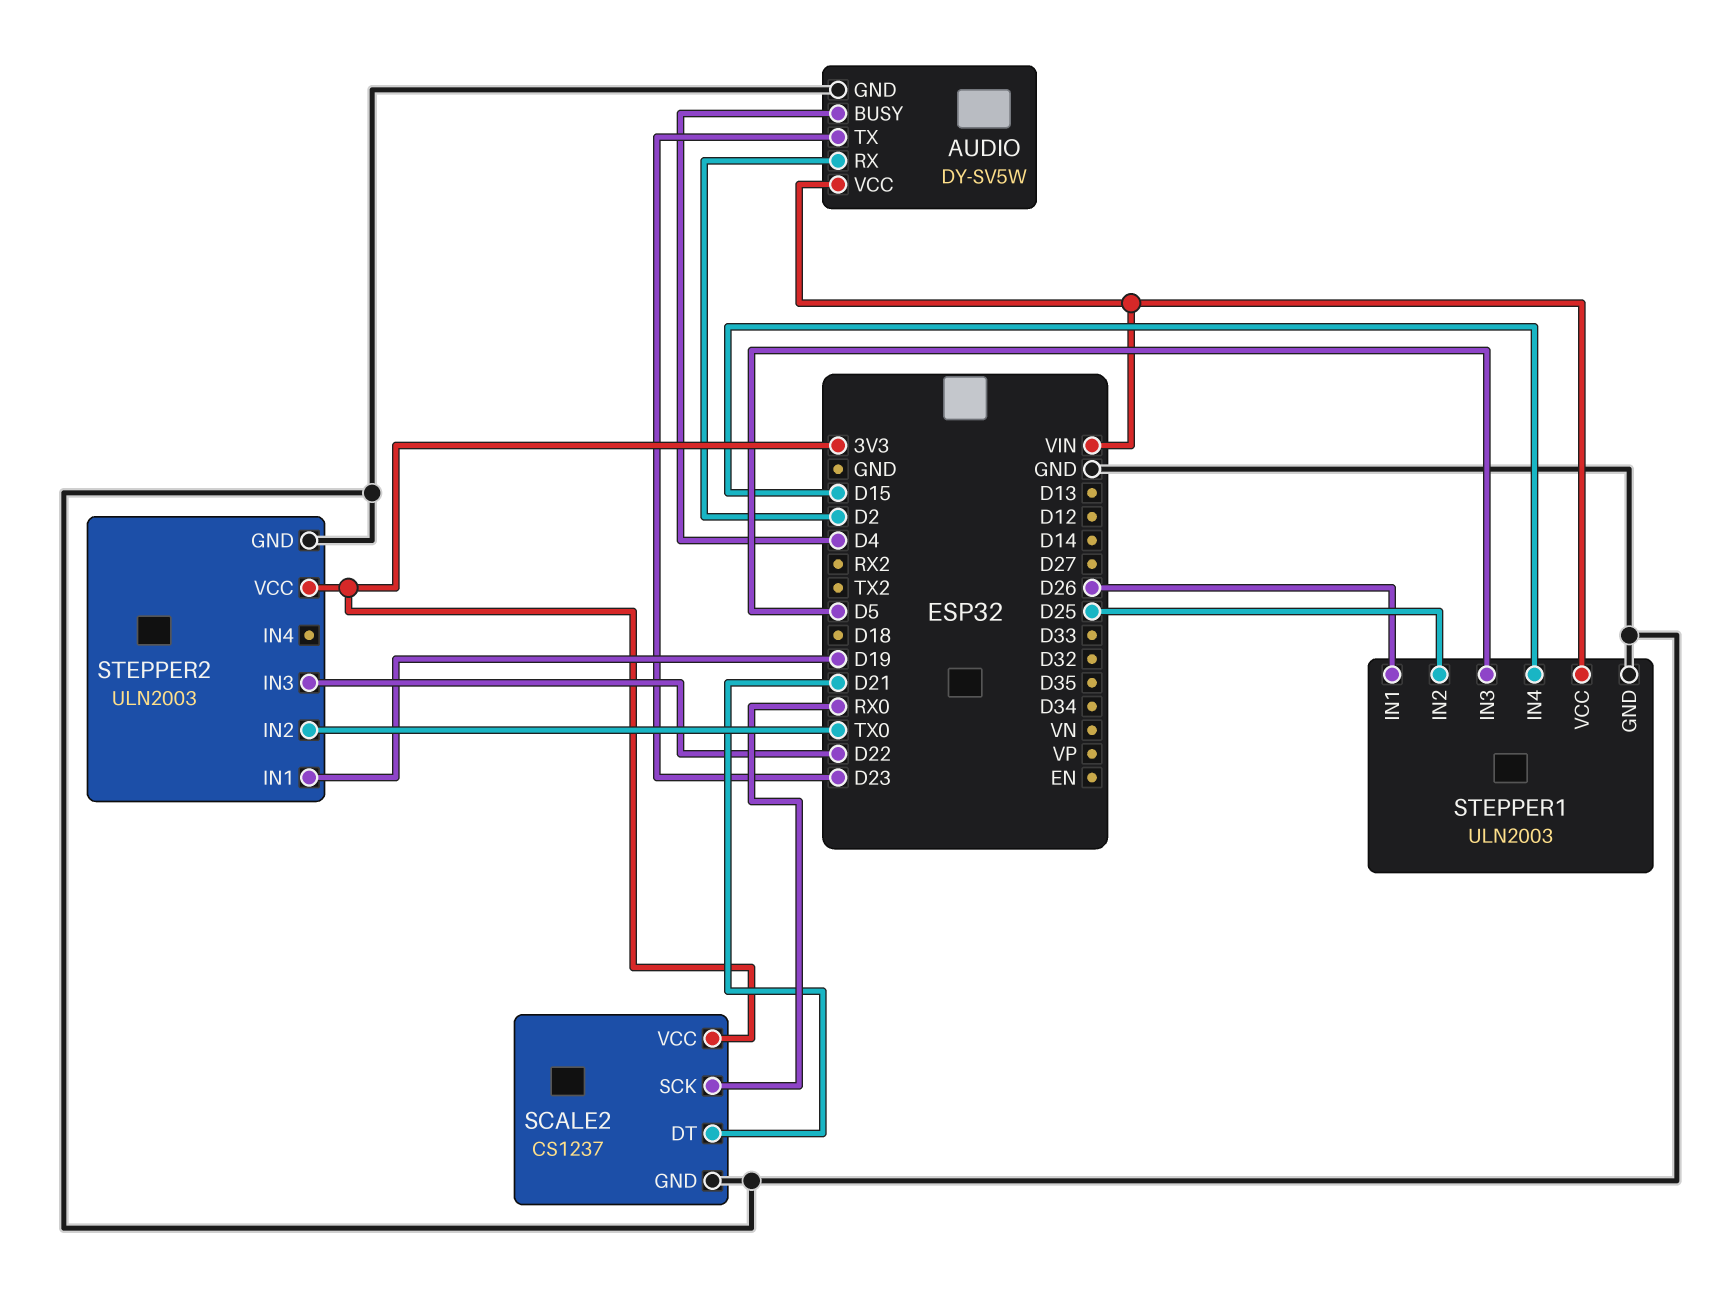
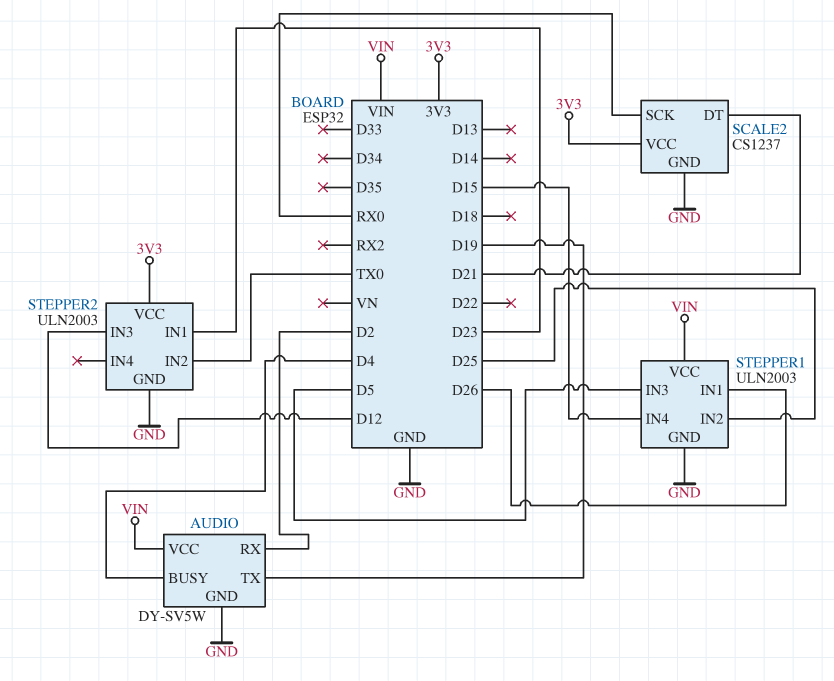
AUDIO pin TX: D23 -> D19
STEPPER2 pin IN1: D19 -> D23
STEPPER2 pin IN3: D22 -> D12

